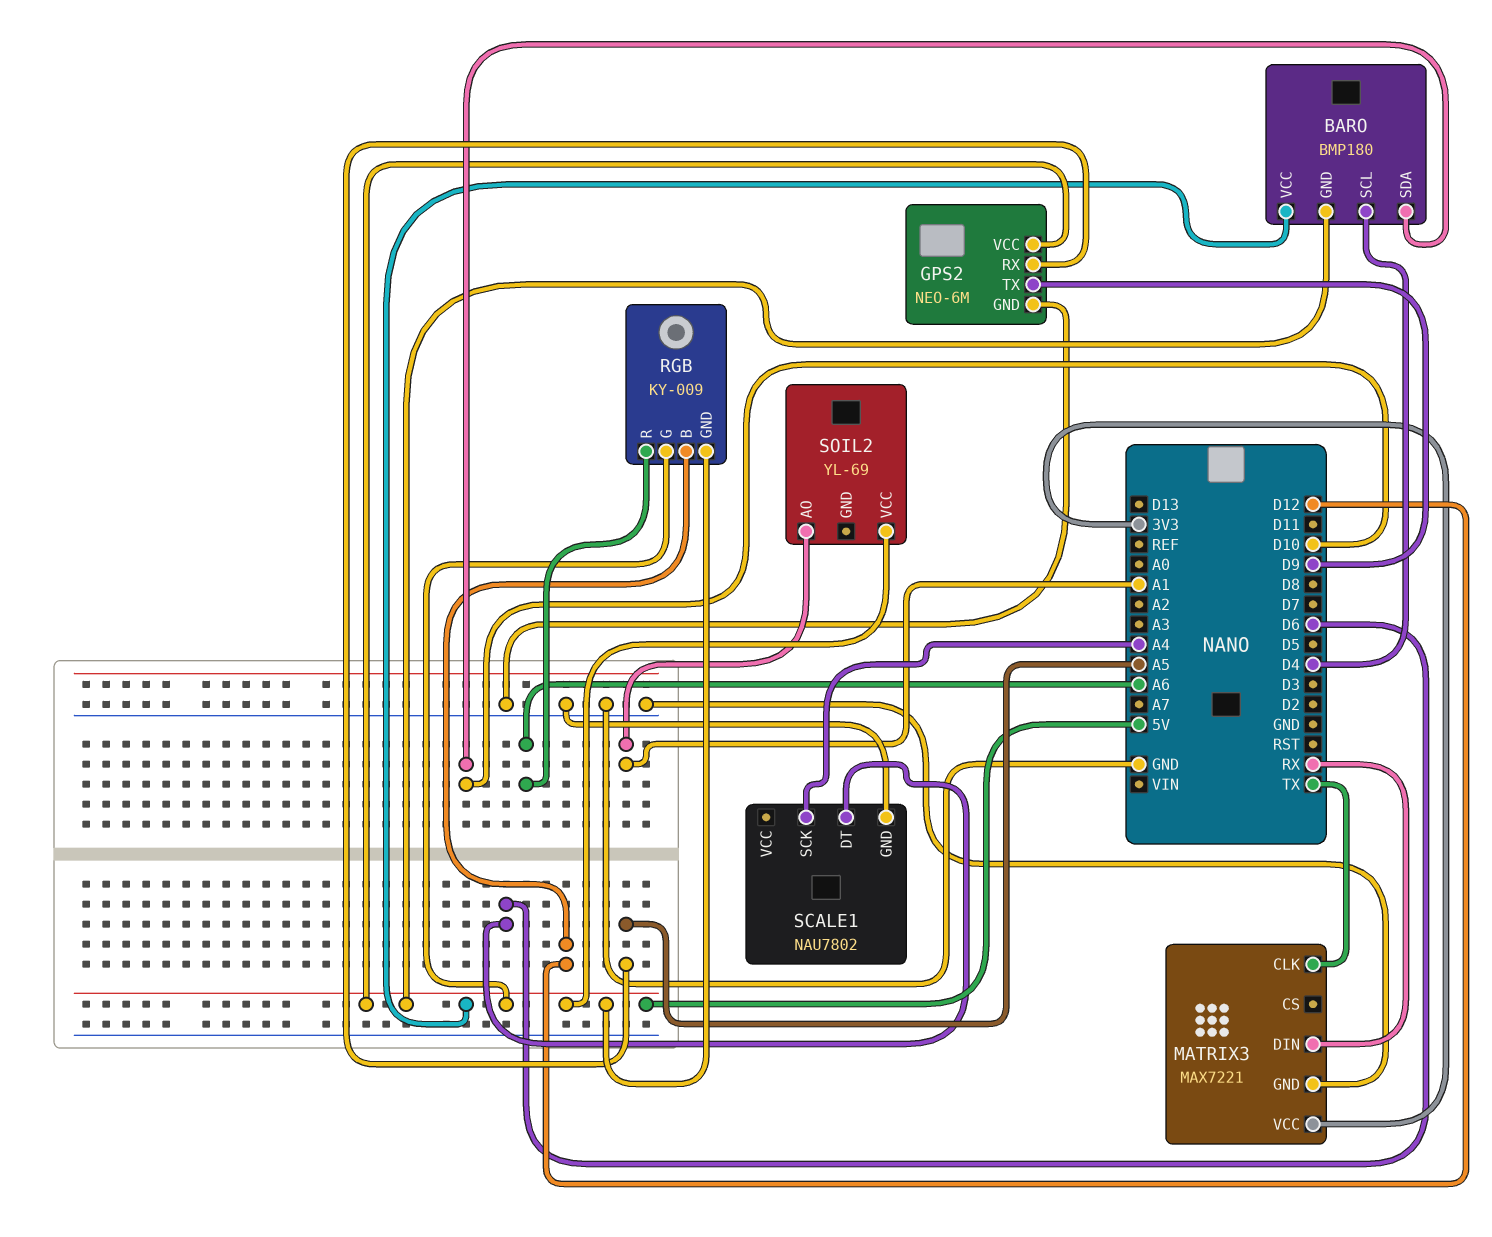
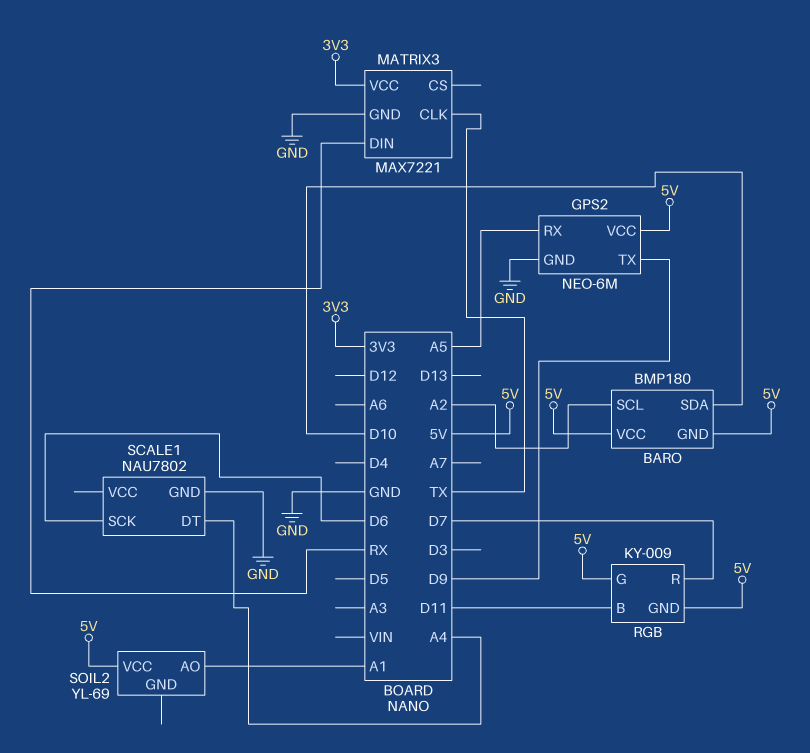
BARO pin SCL: D4 -> A2
RGB pin B: D12 -> D11
RGB pin R: A6 -> D7
SCALE1 pin DT: D6 -> A4
SCALE1 pin SCK: A4 -> D6

